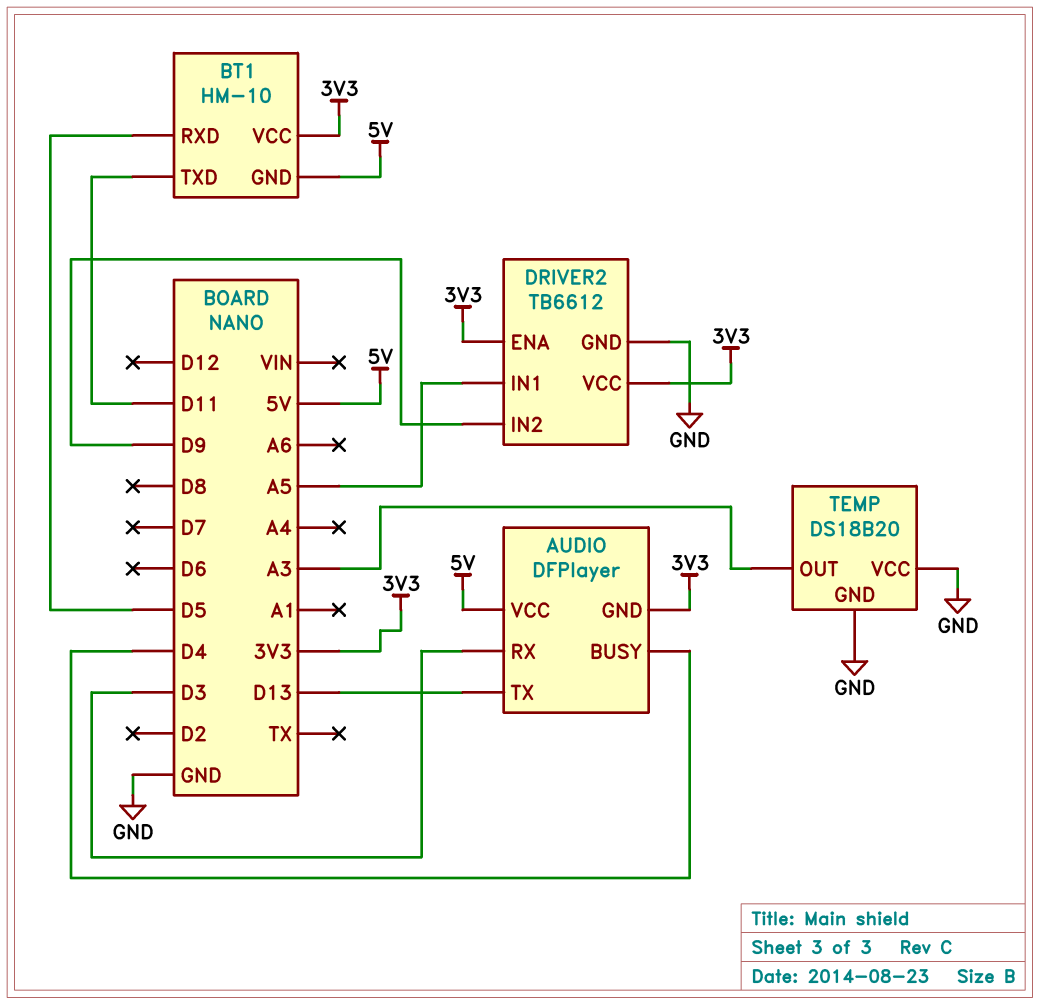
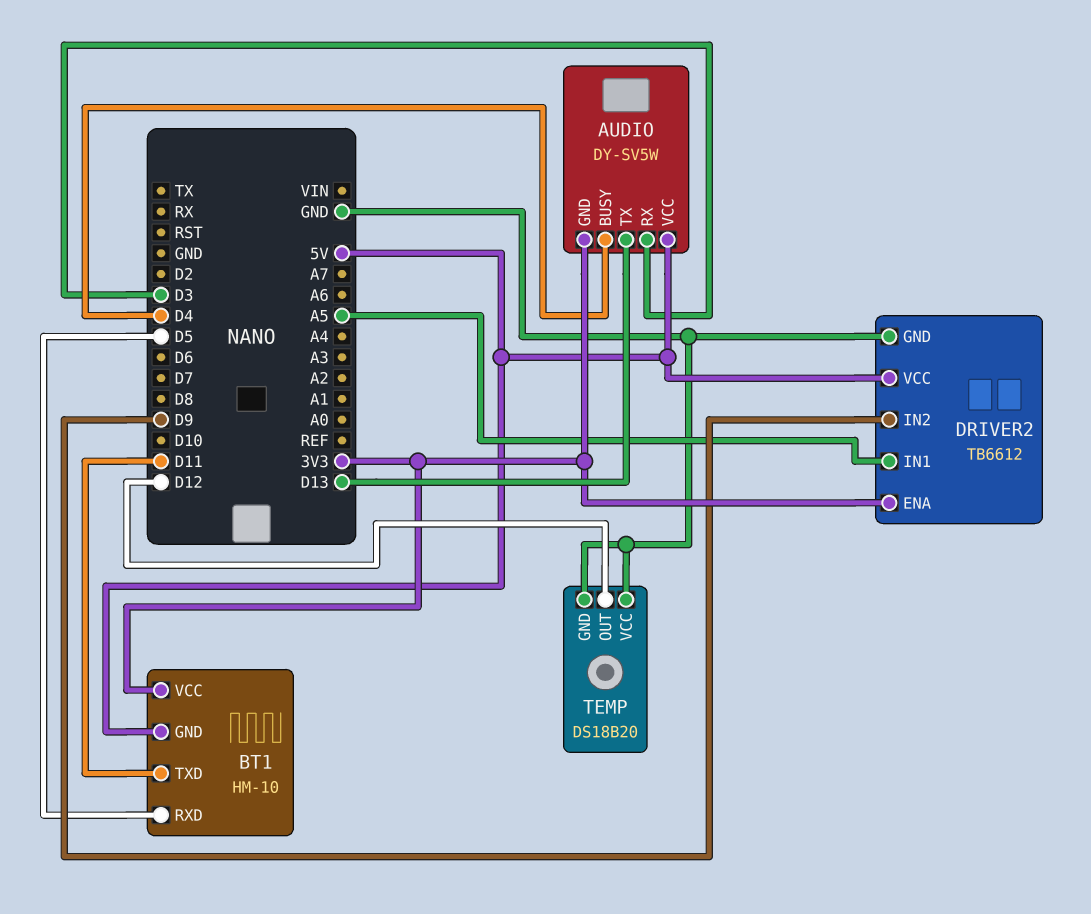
AUDIO: DFPlayer -> DY-SV5W
DRIVER2 pin VCC: 3V3 -> 5V
TEMP pin OUT: A3 -> D12

